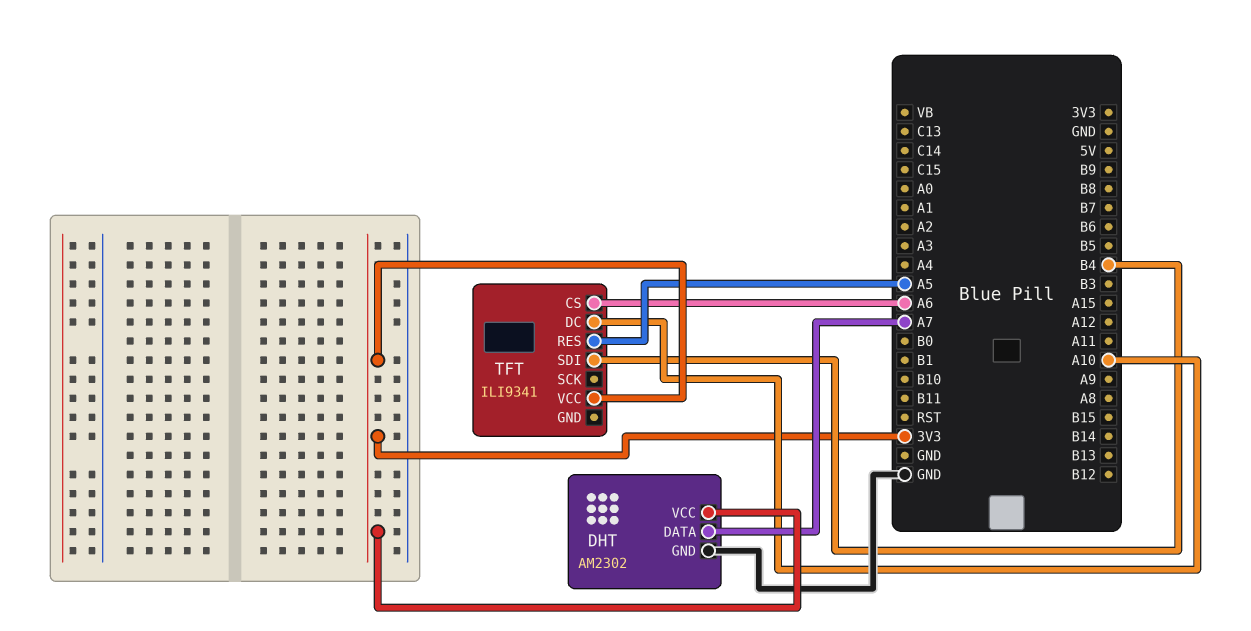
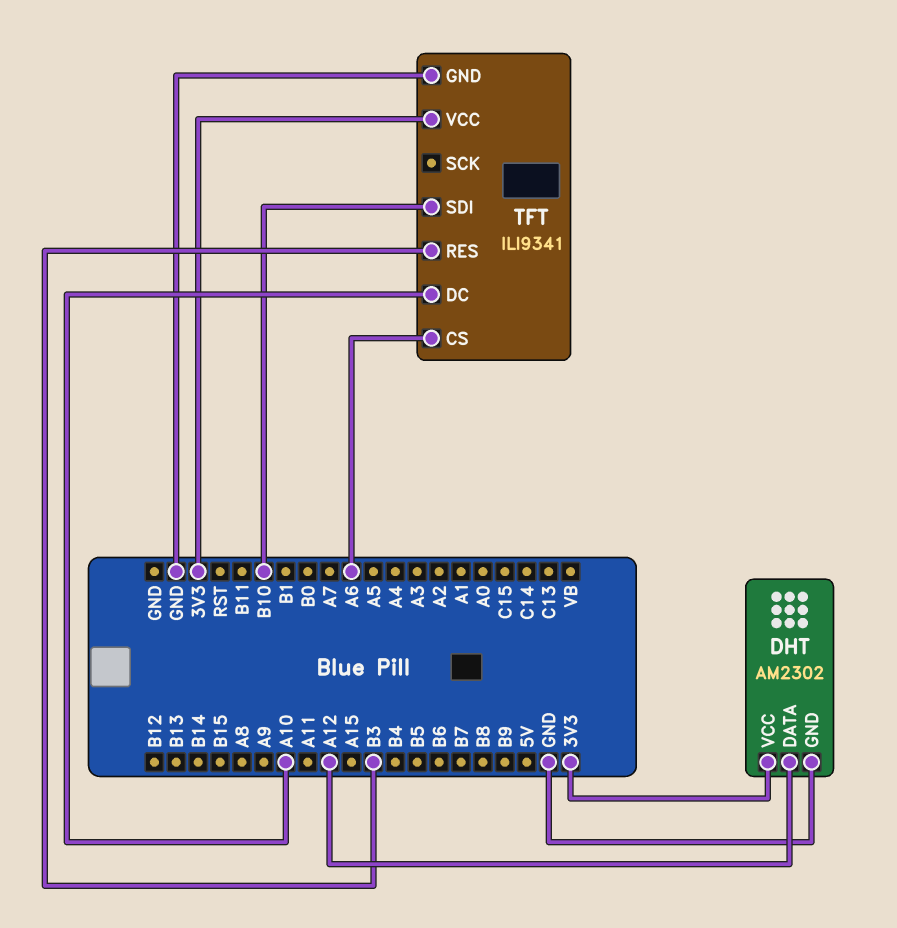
DHT pin DATA: A7 -> A12
TFT pin GND: none -> GND
TFT pin RES: A5 -> B3
TFT pin SDI: B4 -> B10

